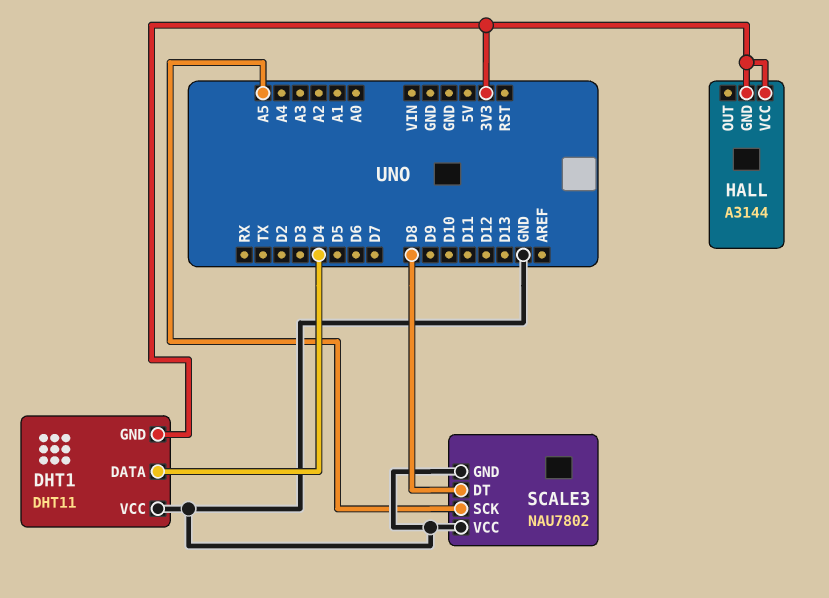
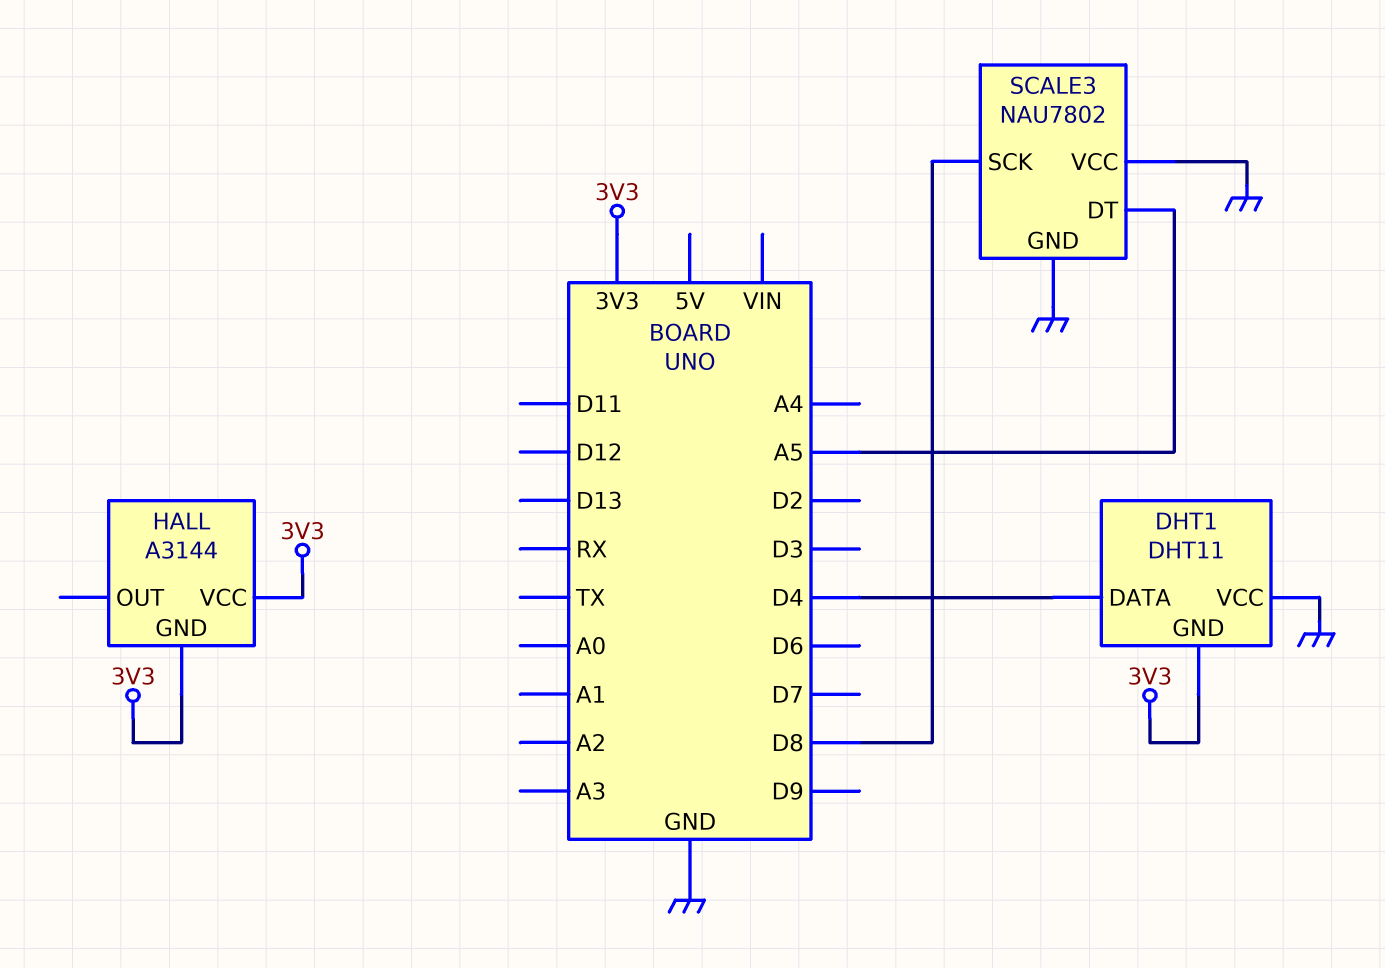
SCALE3 pin DT: D8 -> A5
SCALE3 pin SCK: A5 -> D8

